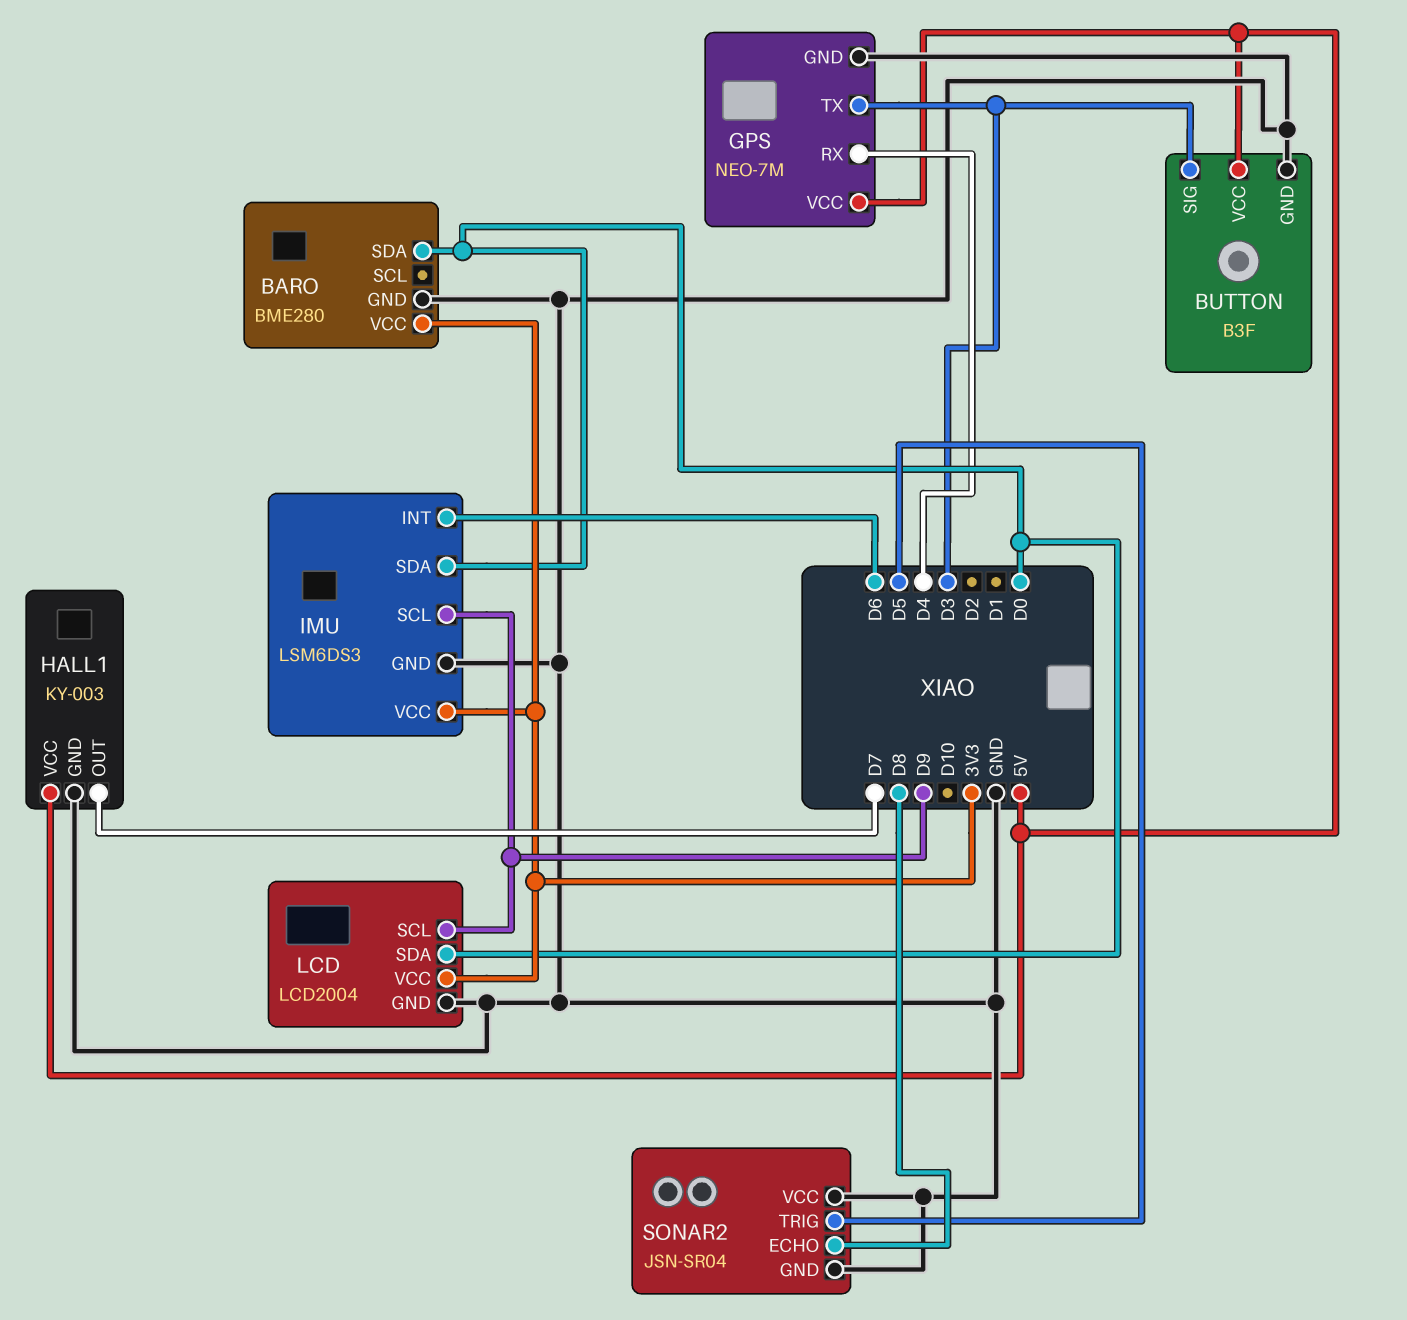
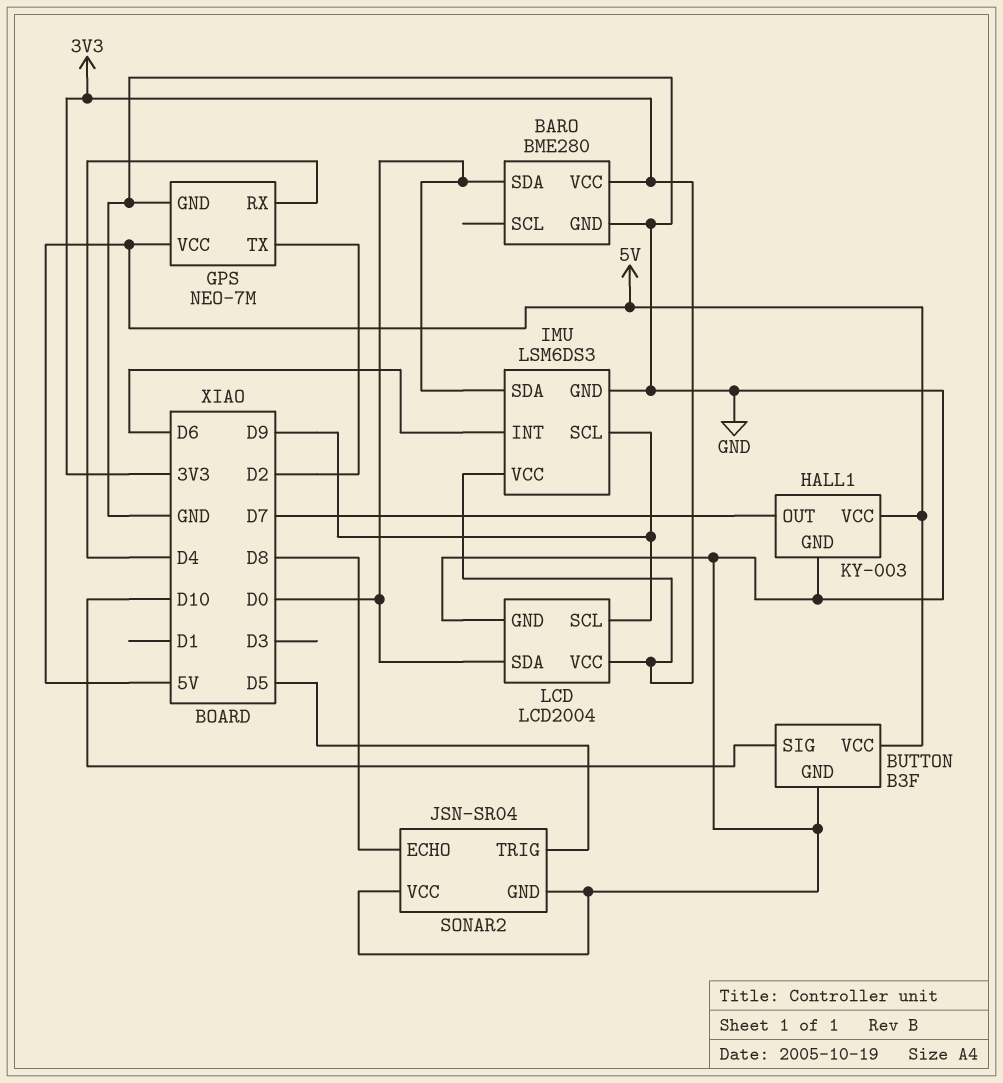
BUTTON pin SIG: D3 -> D10
GPS pin TX: D3 -> D2

